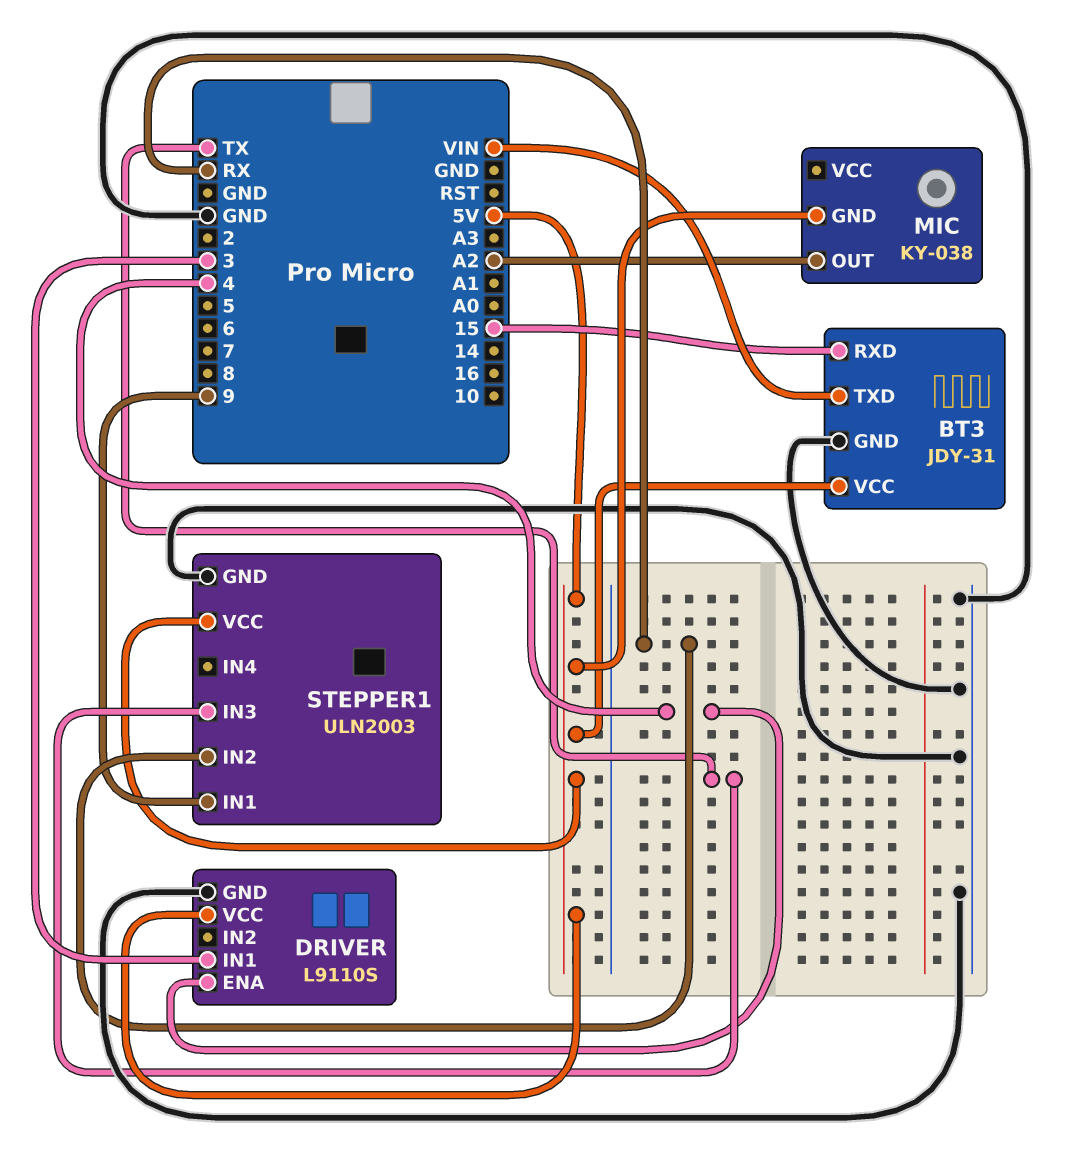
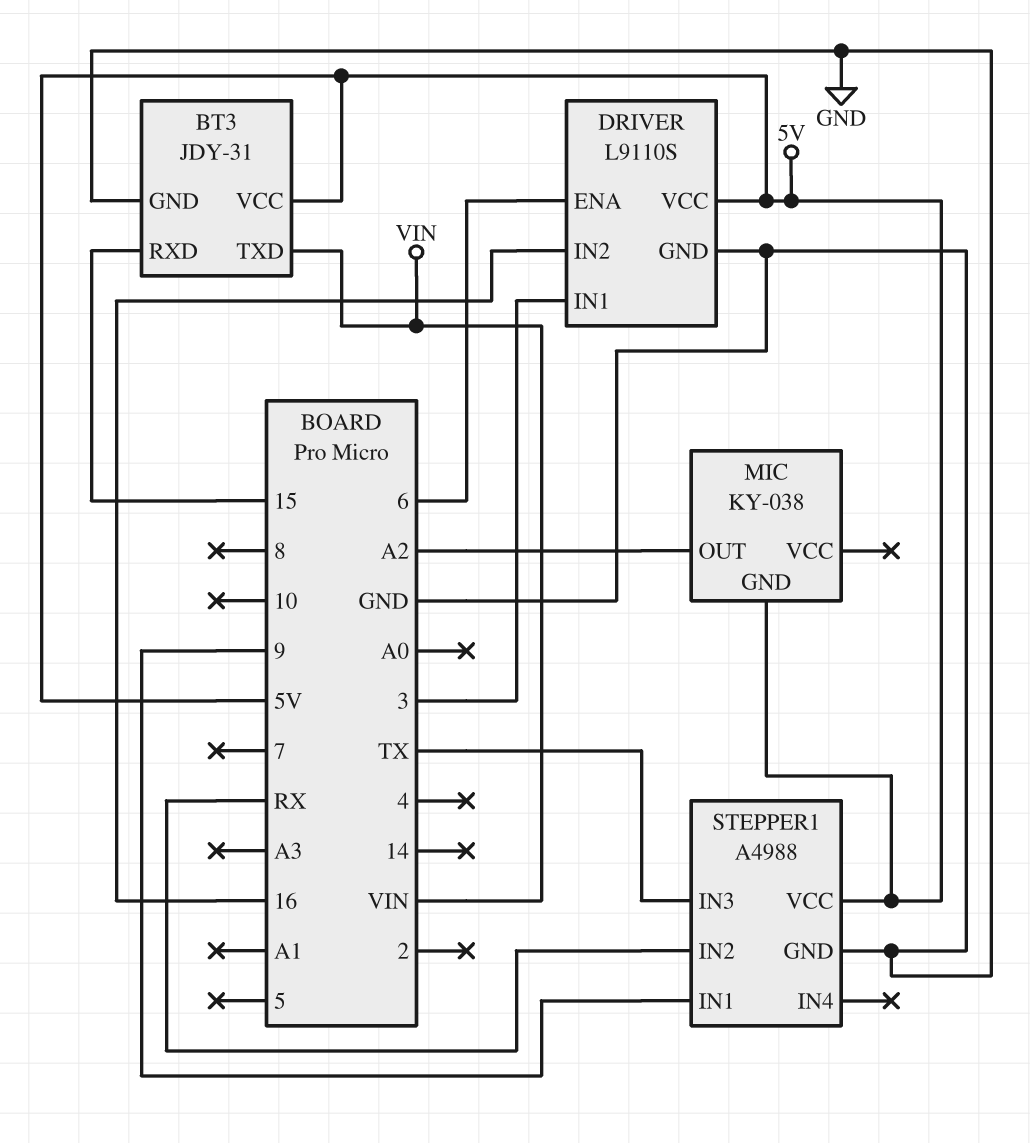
DRIVER pin ENA: 4 -> 6
DRIVER pin IN2: none -> 16
STEPPER1: ULN2003 -> A4988

